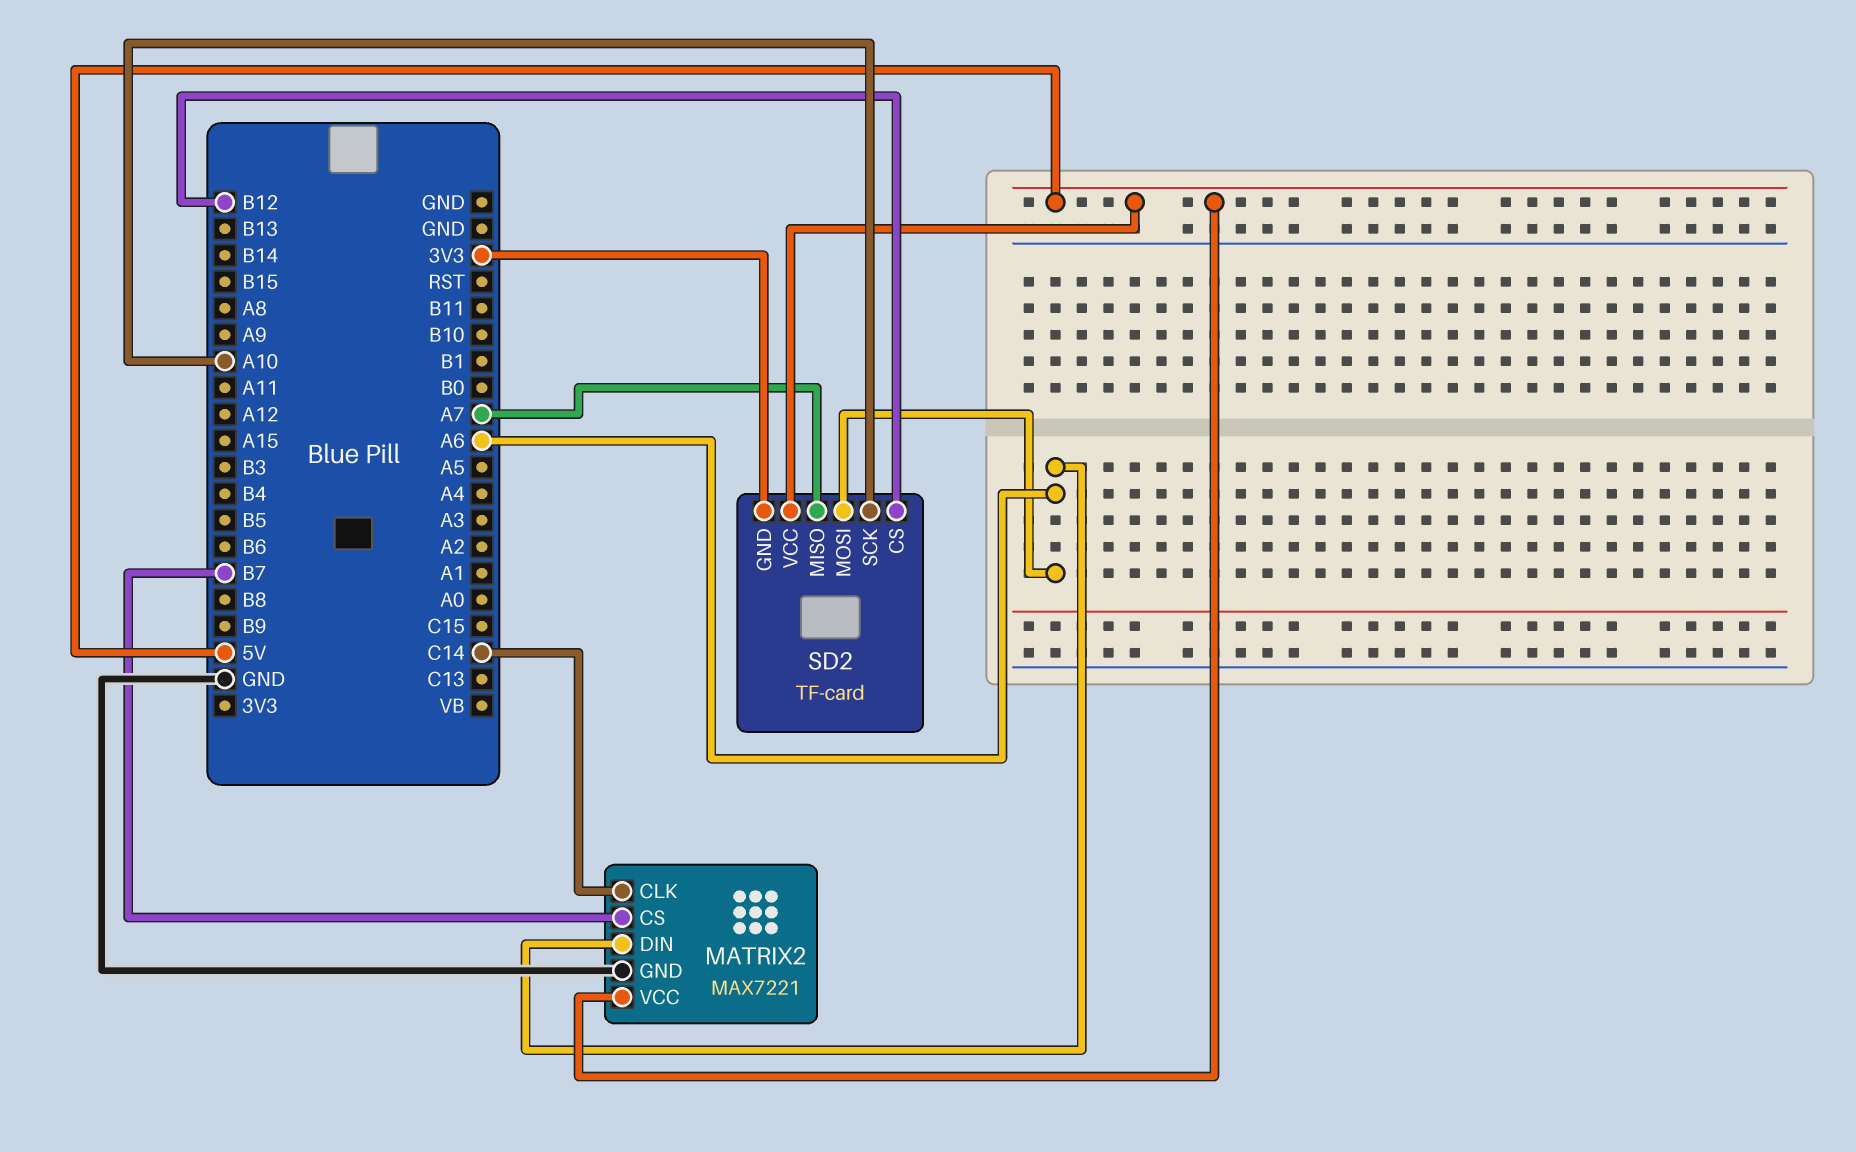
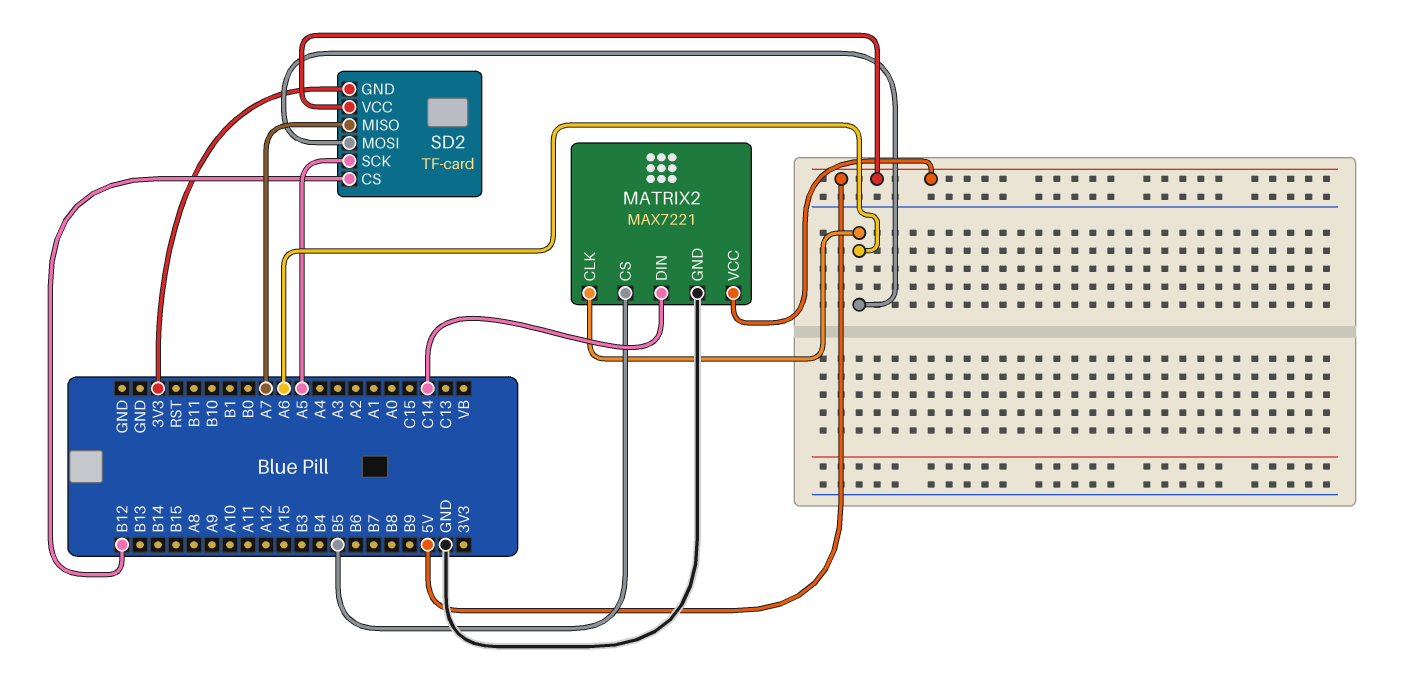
MATRIX2 pin CLK: C14 -> A6
MATRIX2 pin CS: B7 -> B5
MATRIX2 pin DIN: A6 -> C14
SD2 pin SCK: A10 -> A5

